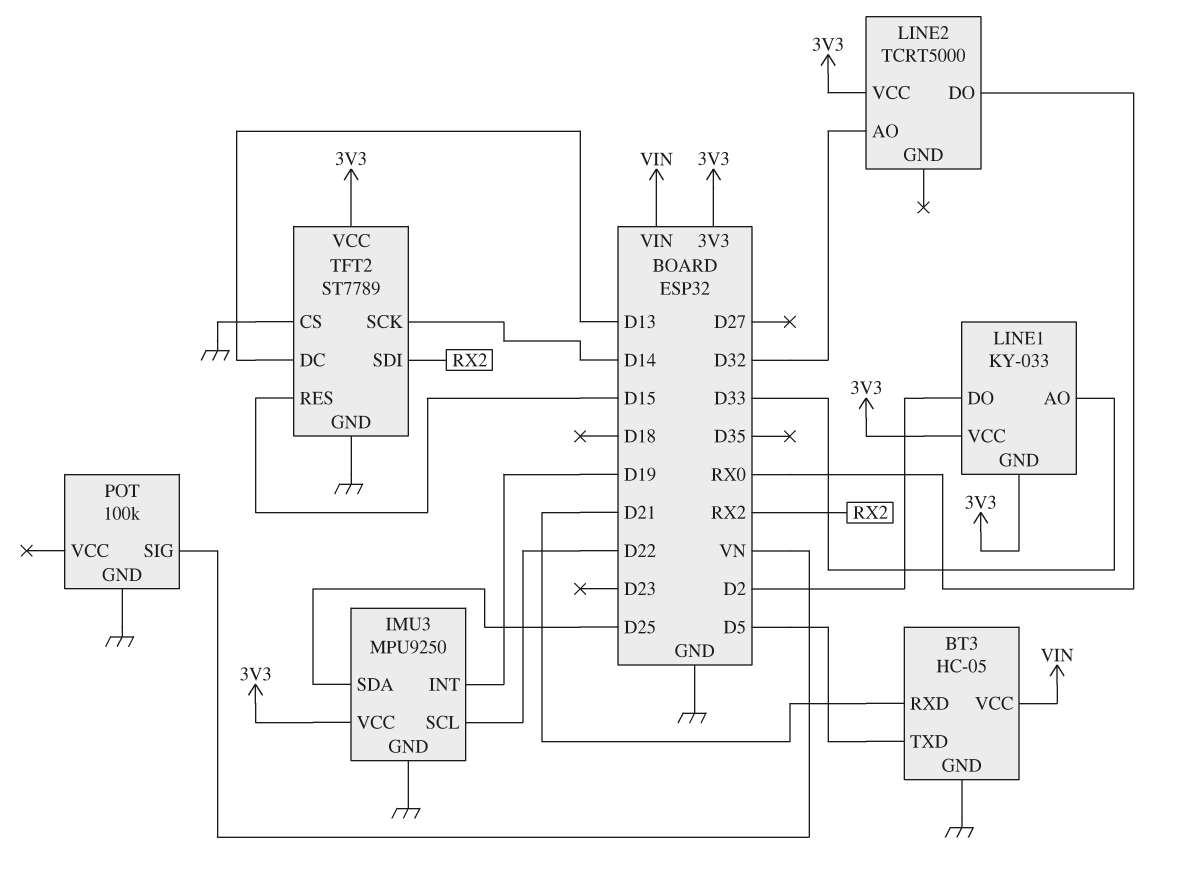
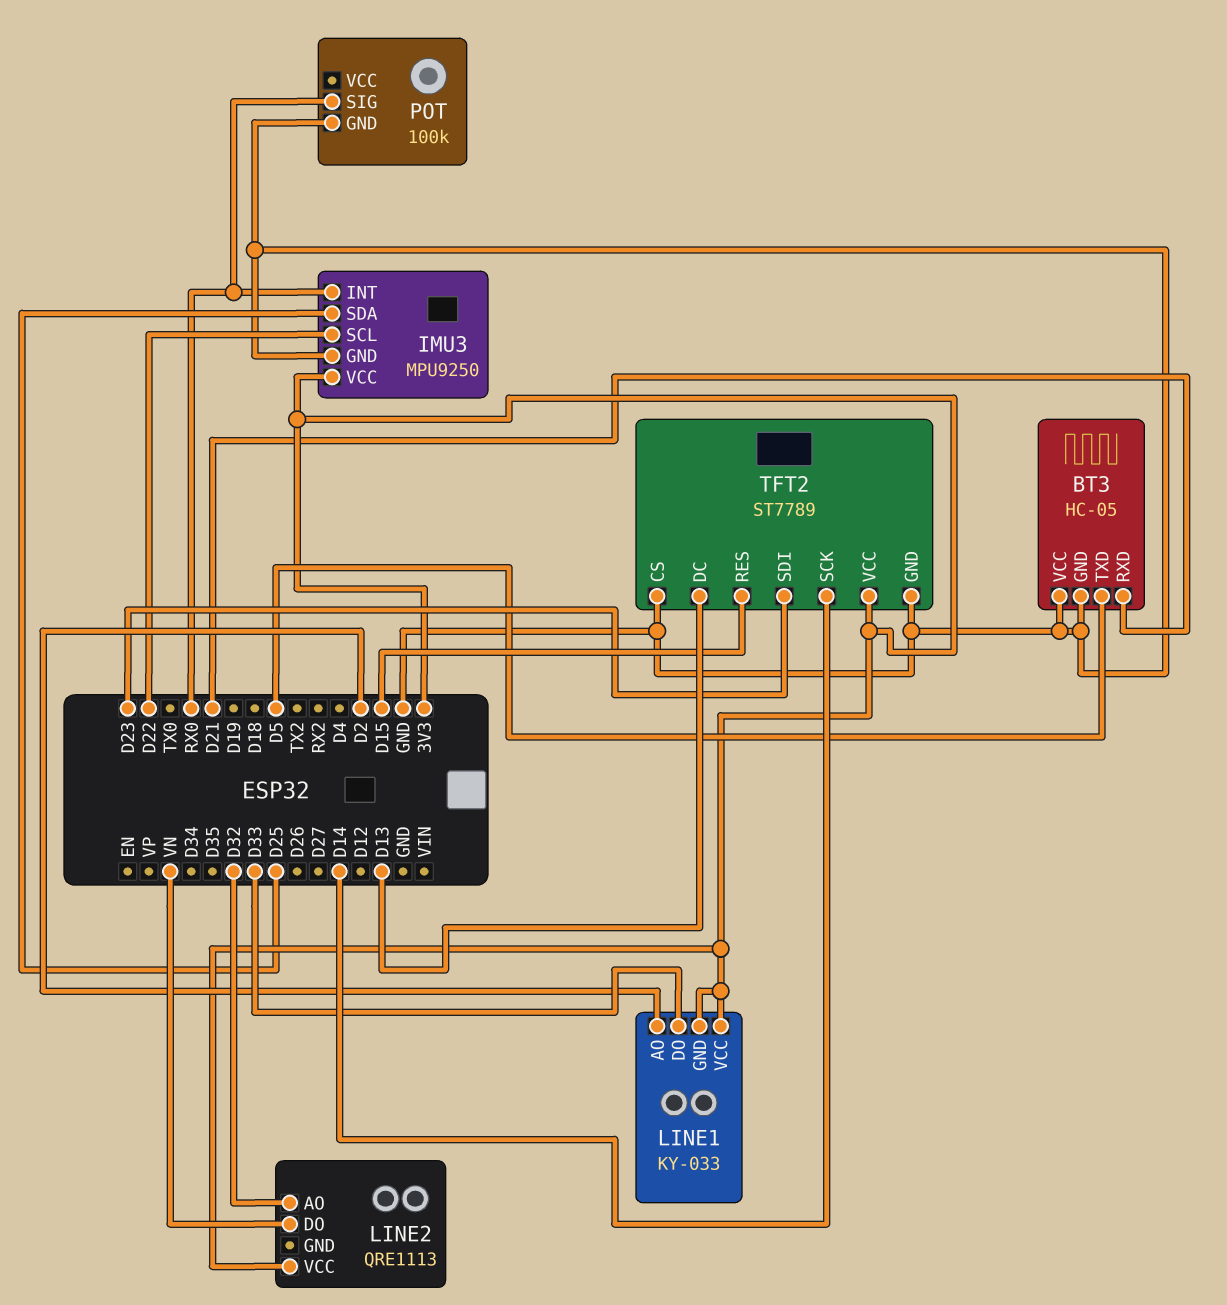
BT3 pin VCC: VIN -> GND
IMU3 pin INT: D19 -> RX0
LINE1 pin AO: D33 -> D2
LINE1 pin DO: D2 -> D33
LINE2: TCRT5000 -> QRE1113
LINE2 pin DO: RX0 -> VN
POT pin SIG: VN -> RX0
TFT2 pin SDI: RX2 -> D23

